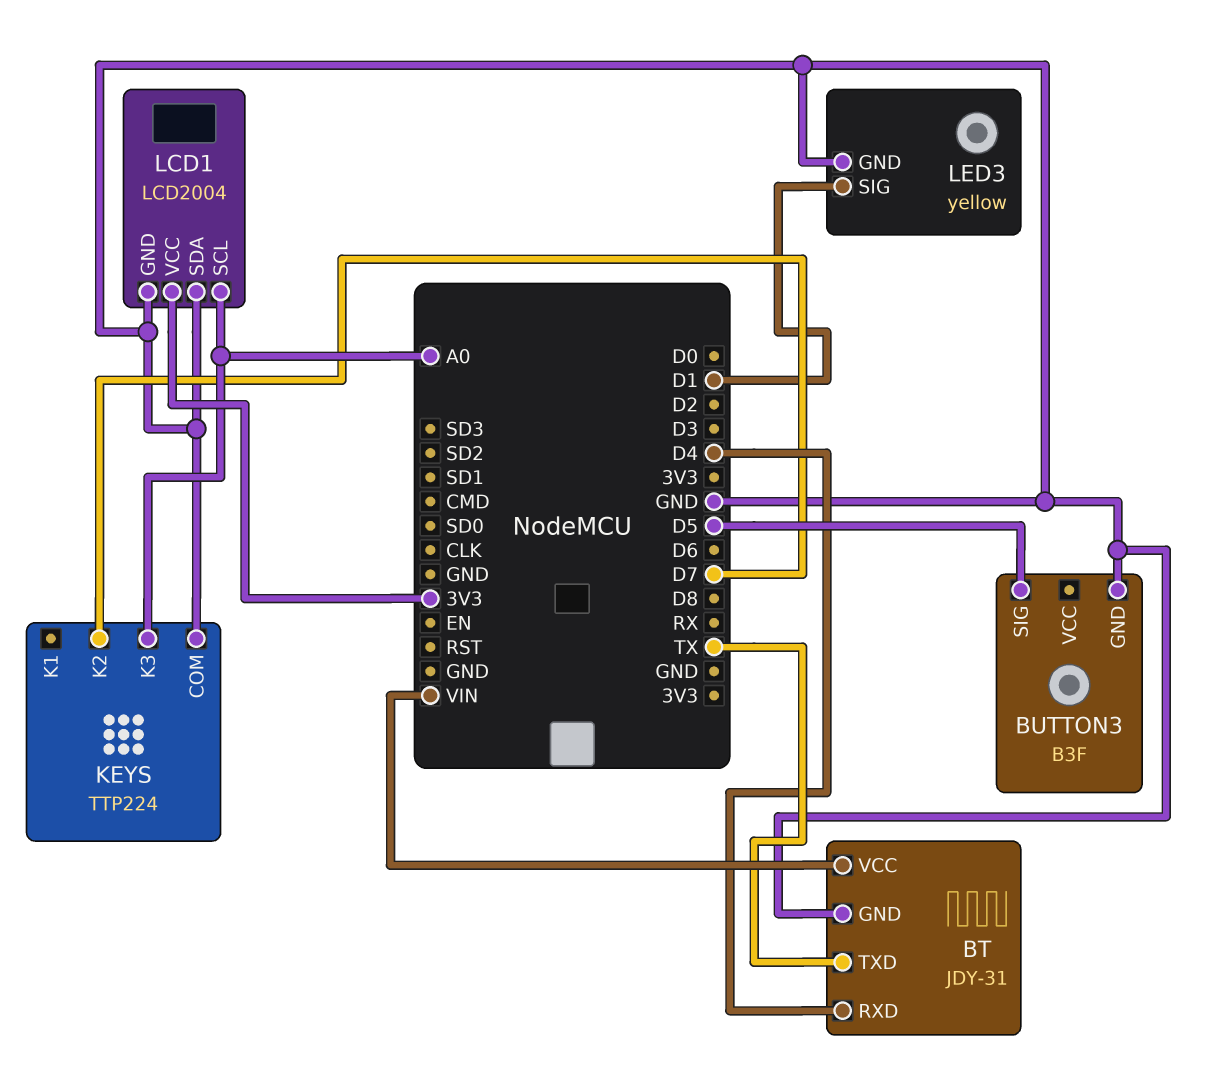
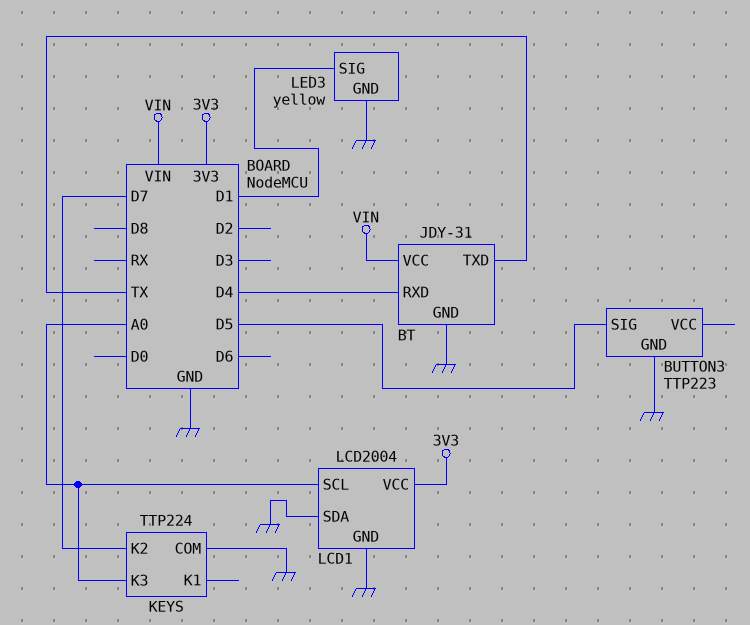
BUTTON3: B3F -> TTP223

